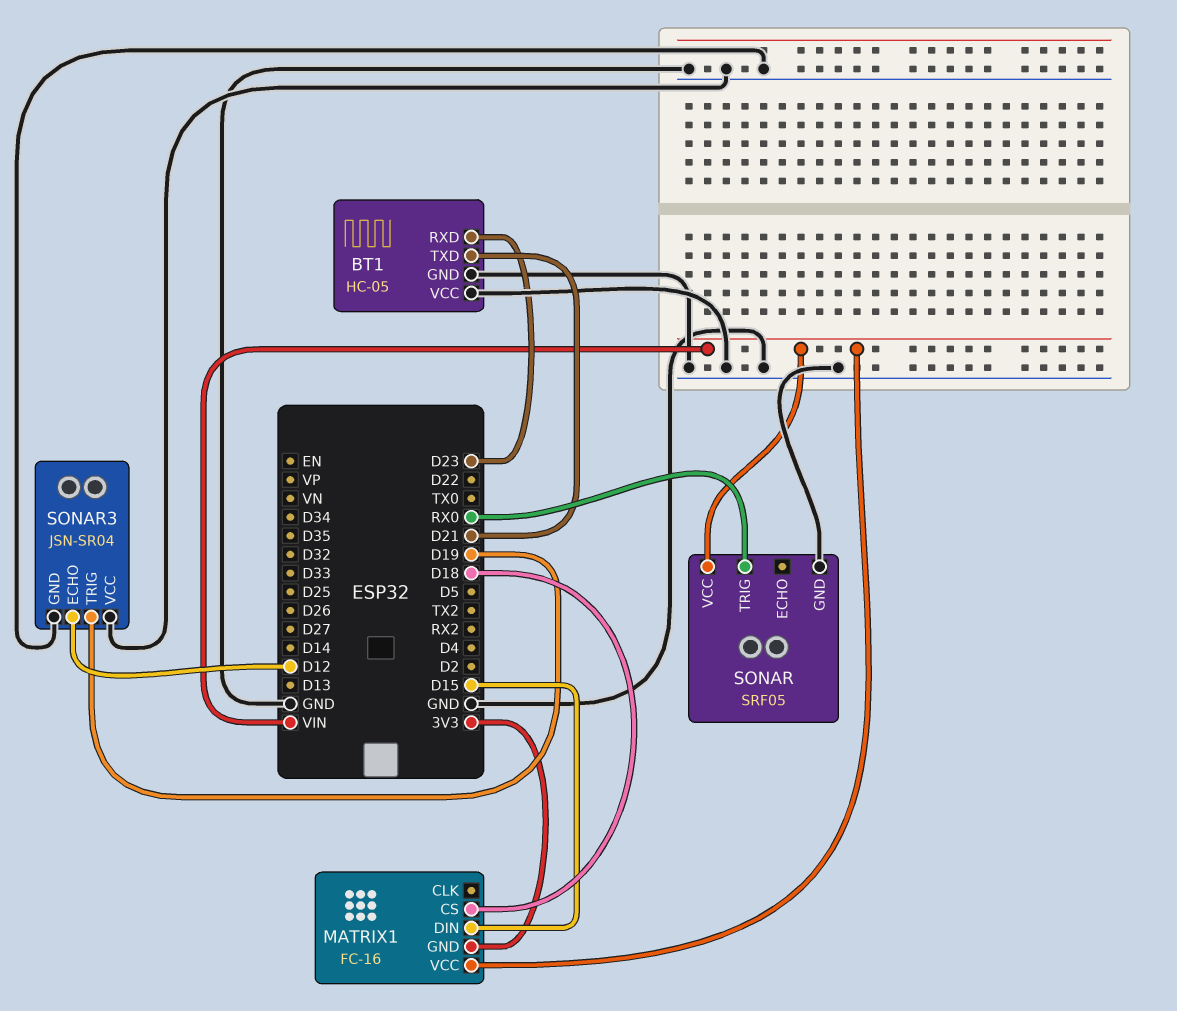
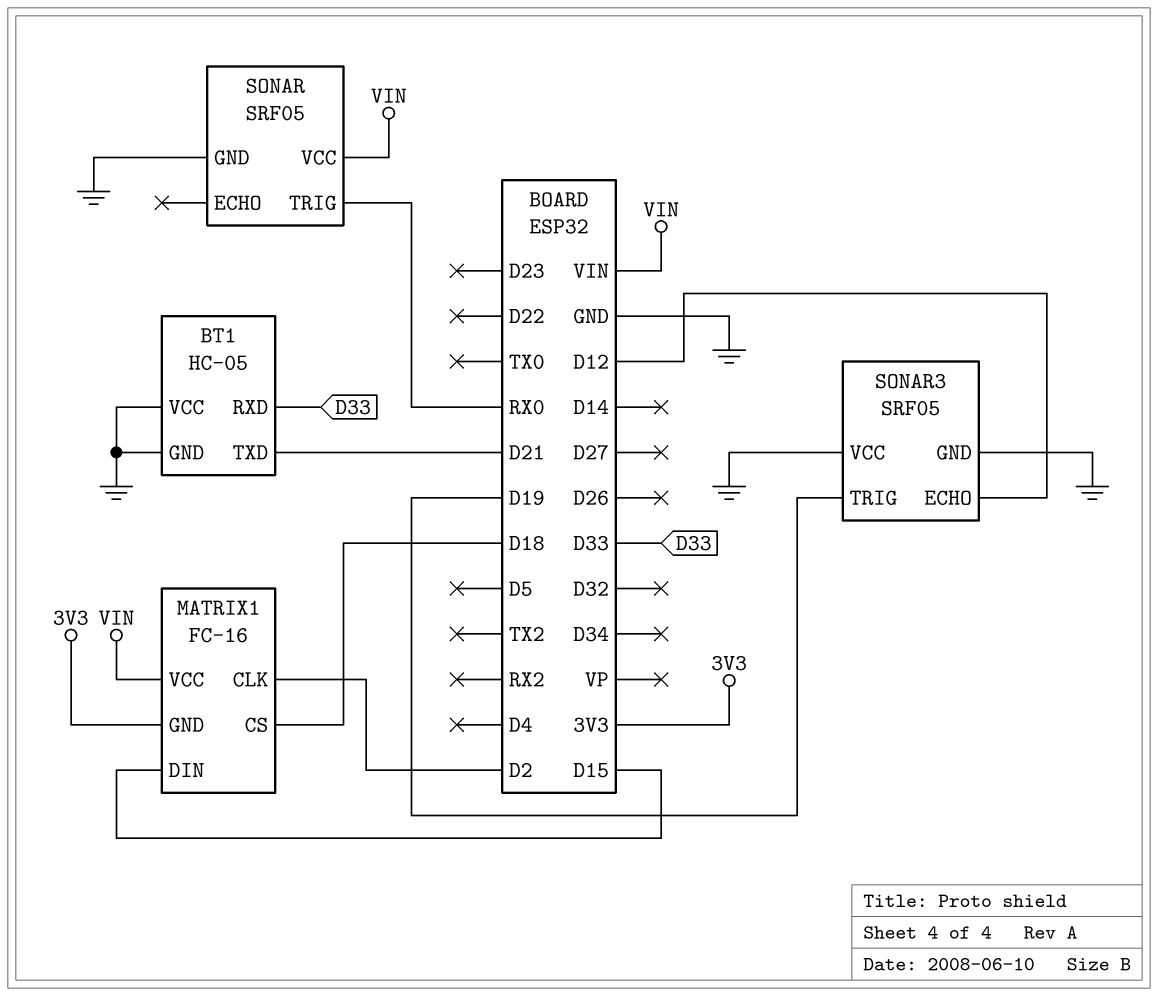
BT1 pin RXD: D23 -> D33
MATRIX1 pin CLK: none -> D2
SONAR3: JSN-SR04 -> SRF05

